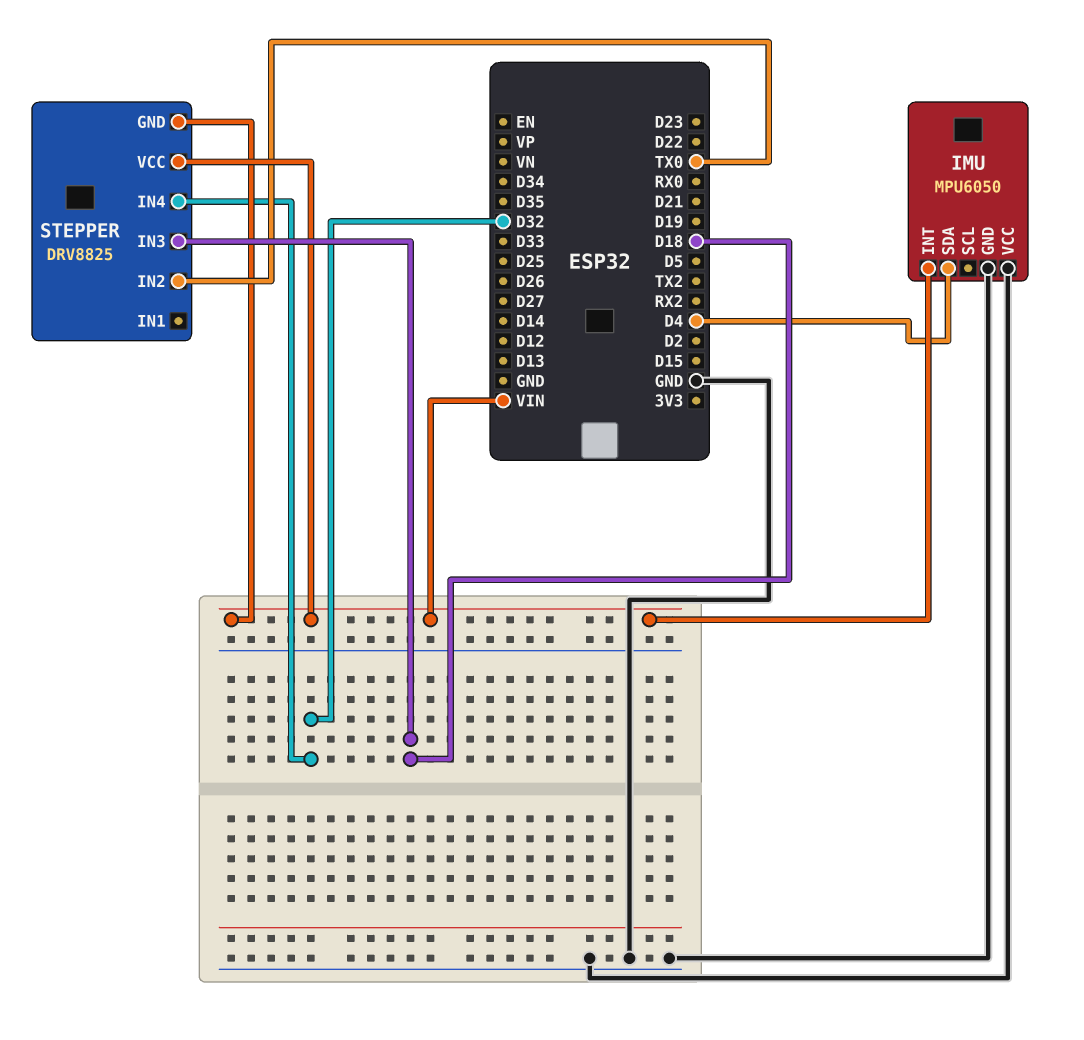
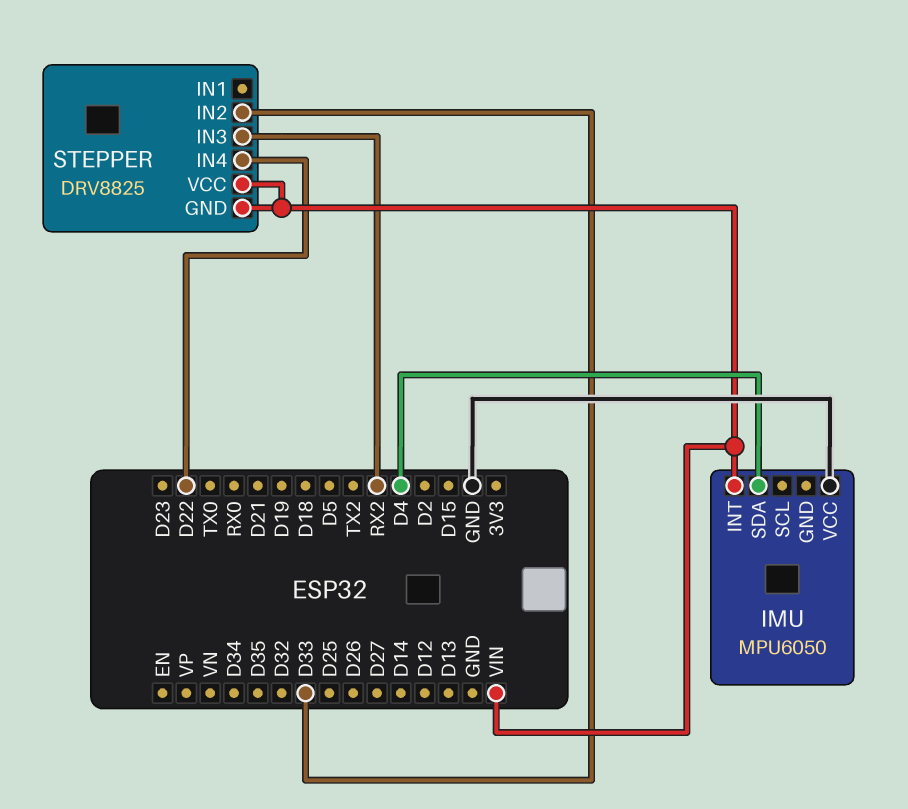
IMU pin GND: GND -> none
STEPPER pin IN2: TX0 -> D33
STEPPER pin IN3: D18 -> RX2
STEPPER pin IN4: D32 -> D22

